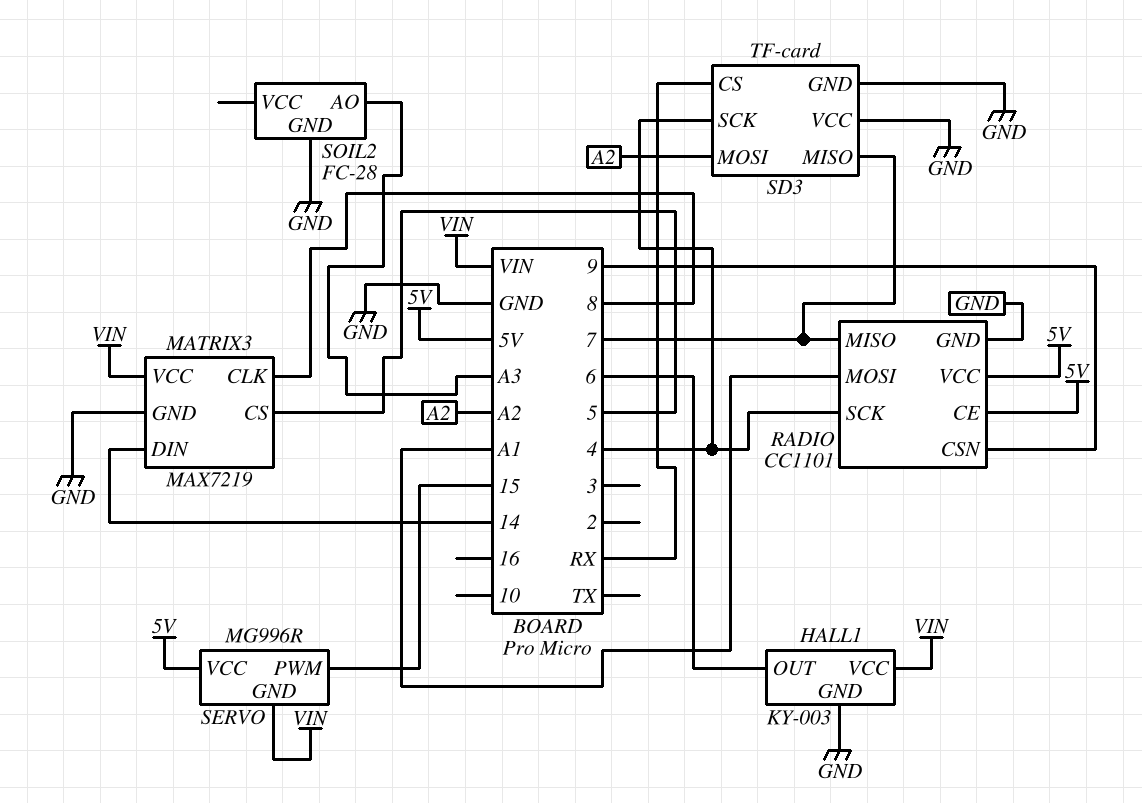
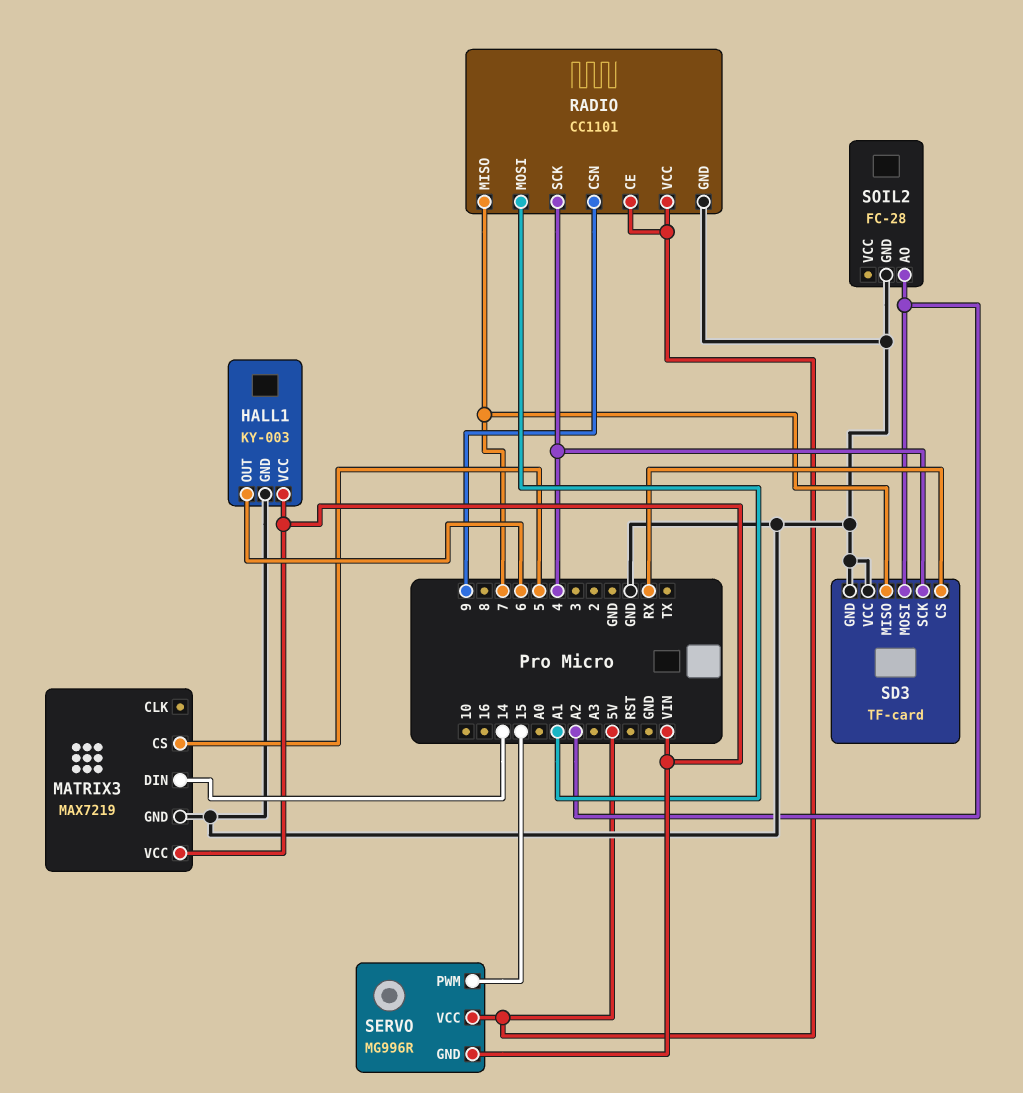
MATRIX3 pin CLK: 8 -> none
SOIL2 pin AO: A3 -> A2

